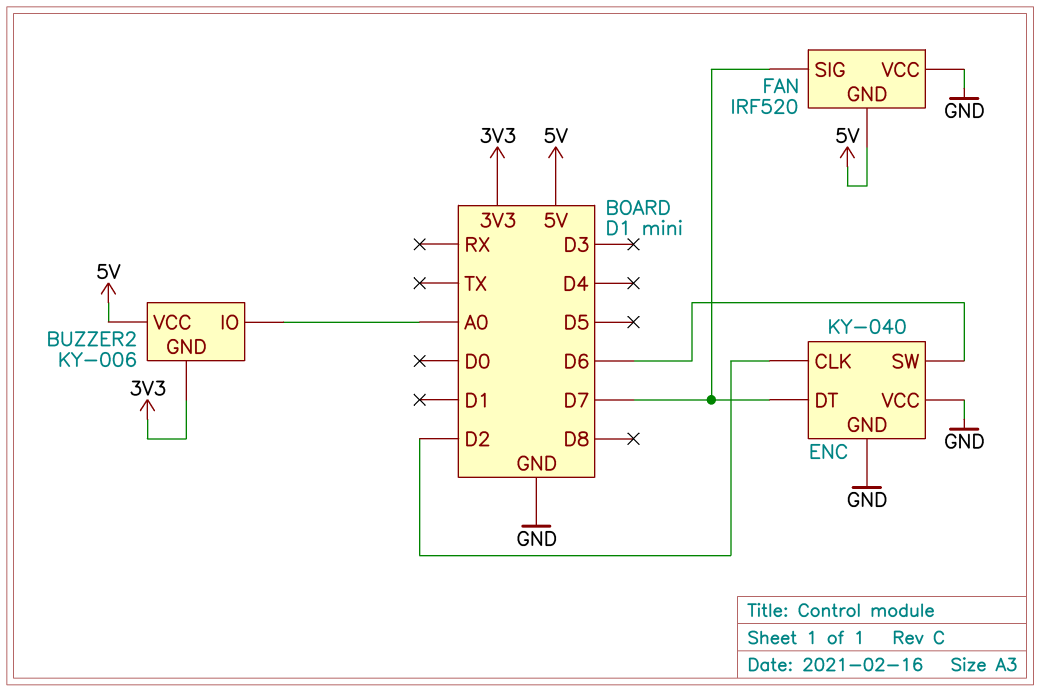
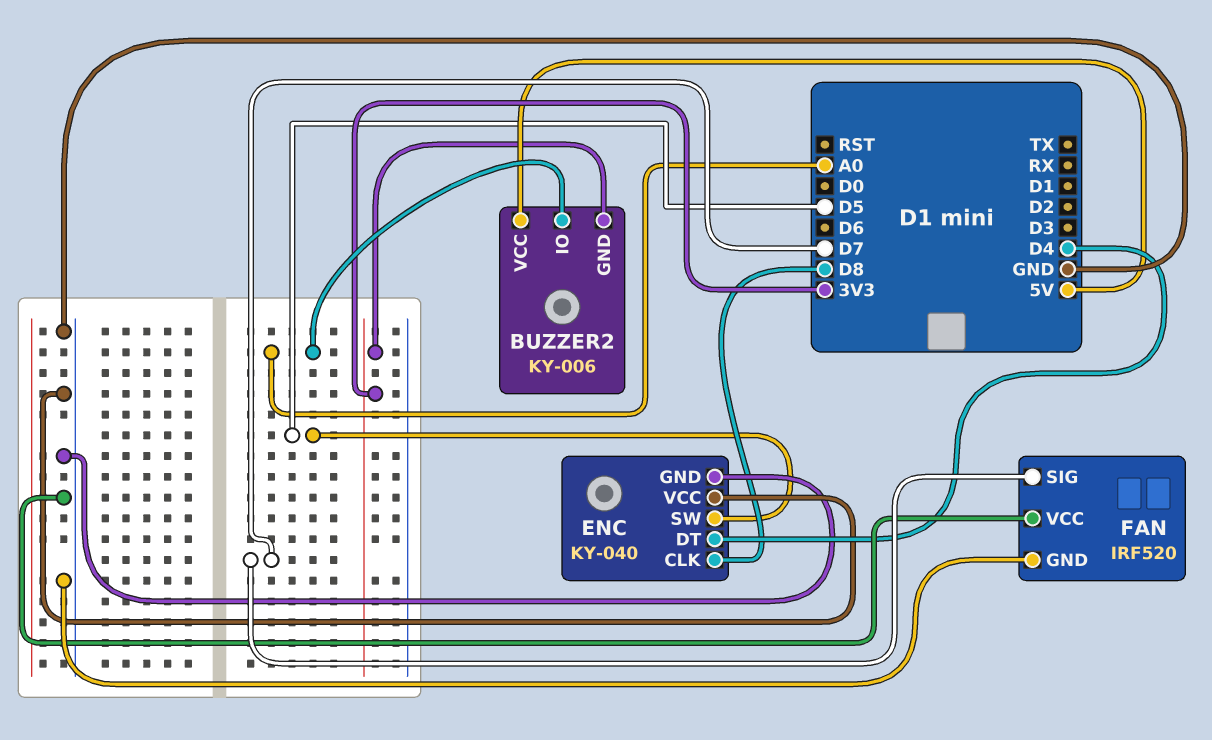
ENC pin CLK: D2 -> D8
ENC pin DT: D7 -> D4
ENC pin SW: D6 -> D5
FAN pin GND: 5V -> GND

